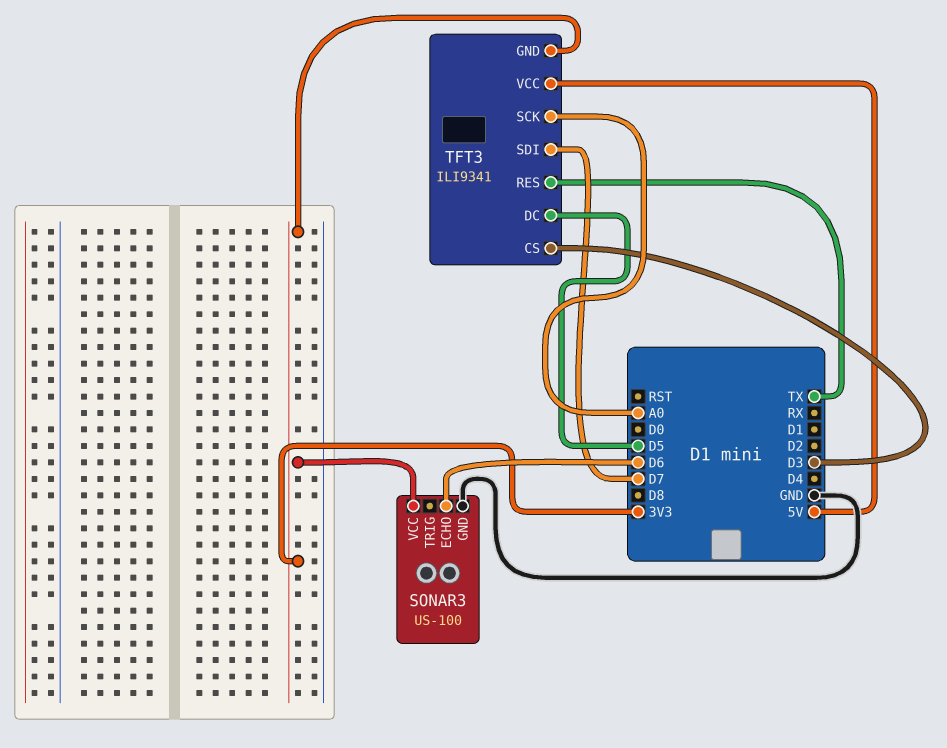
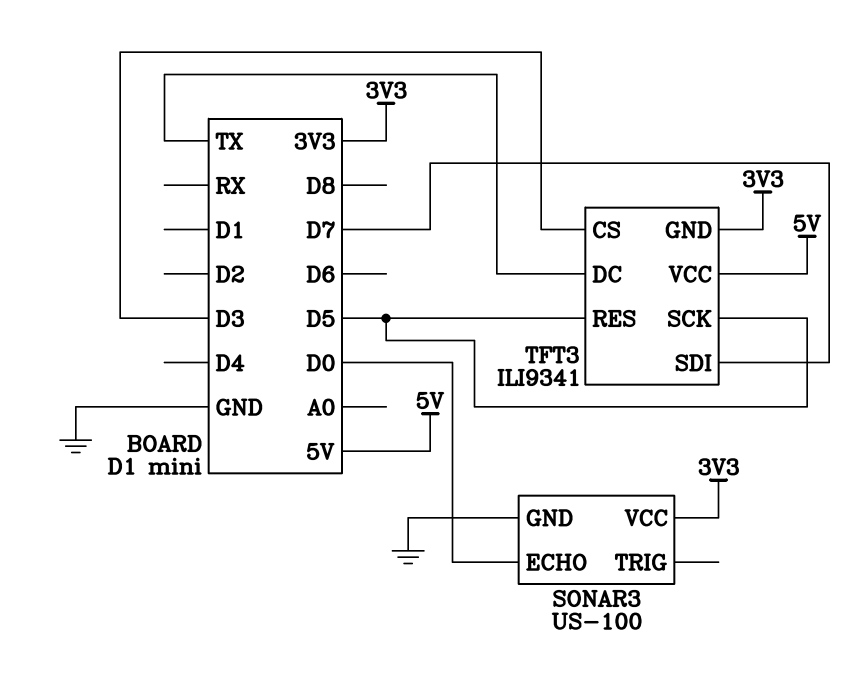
SONAR3 pin ECHO: D6 -> D0
TFT3 pin DC: D5 -> TX
TFT3 pin RES: TX -> D5
TFT3 pin SCK: A0 -> D5

